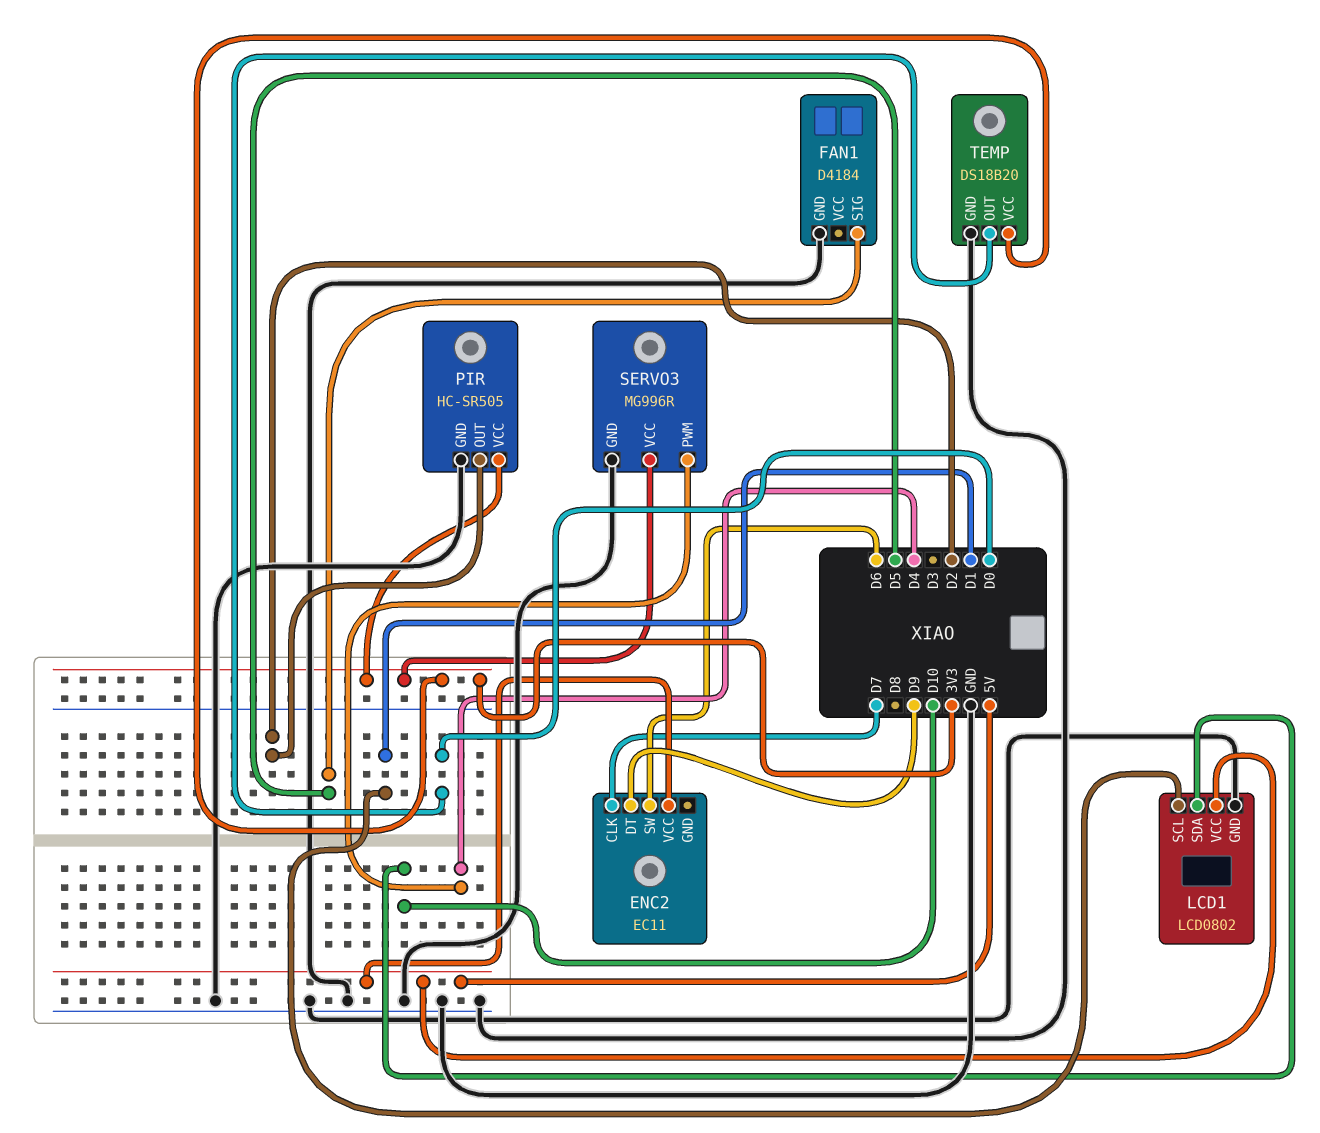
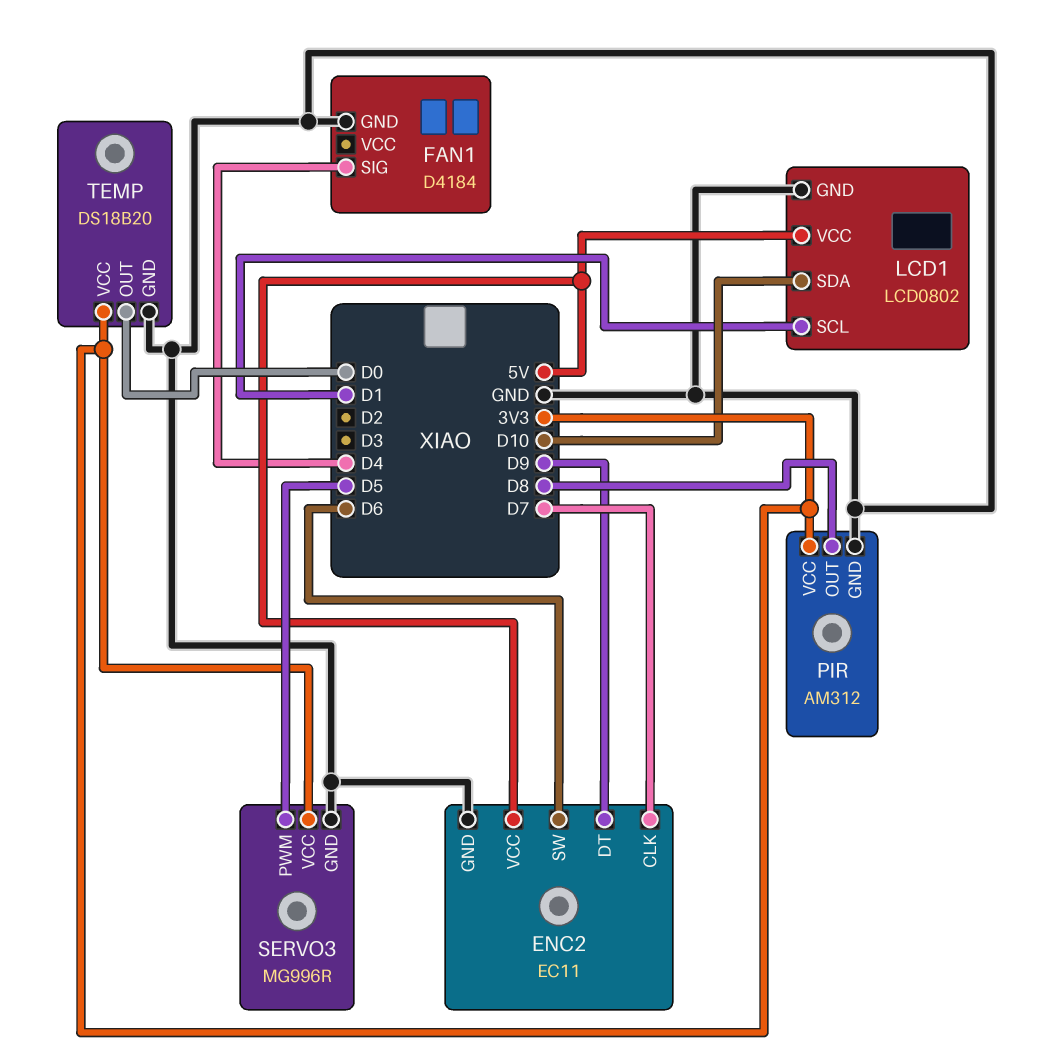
ENC2 pin GND: none -> GND
FAN1 pin SIG: D5 -> D4
PIR: HC-SR505 -> AM312
PIR pin OUT: D2 -> D8
SERVO3 pin PWM: D4 -> D5

